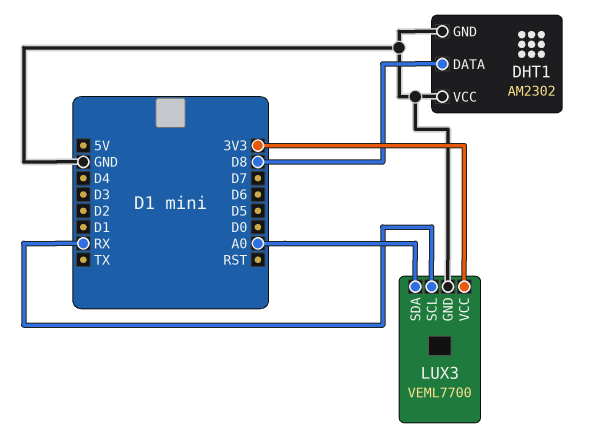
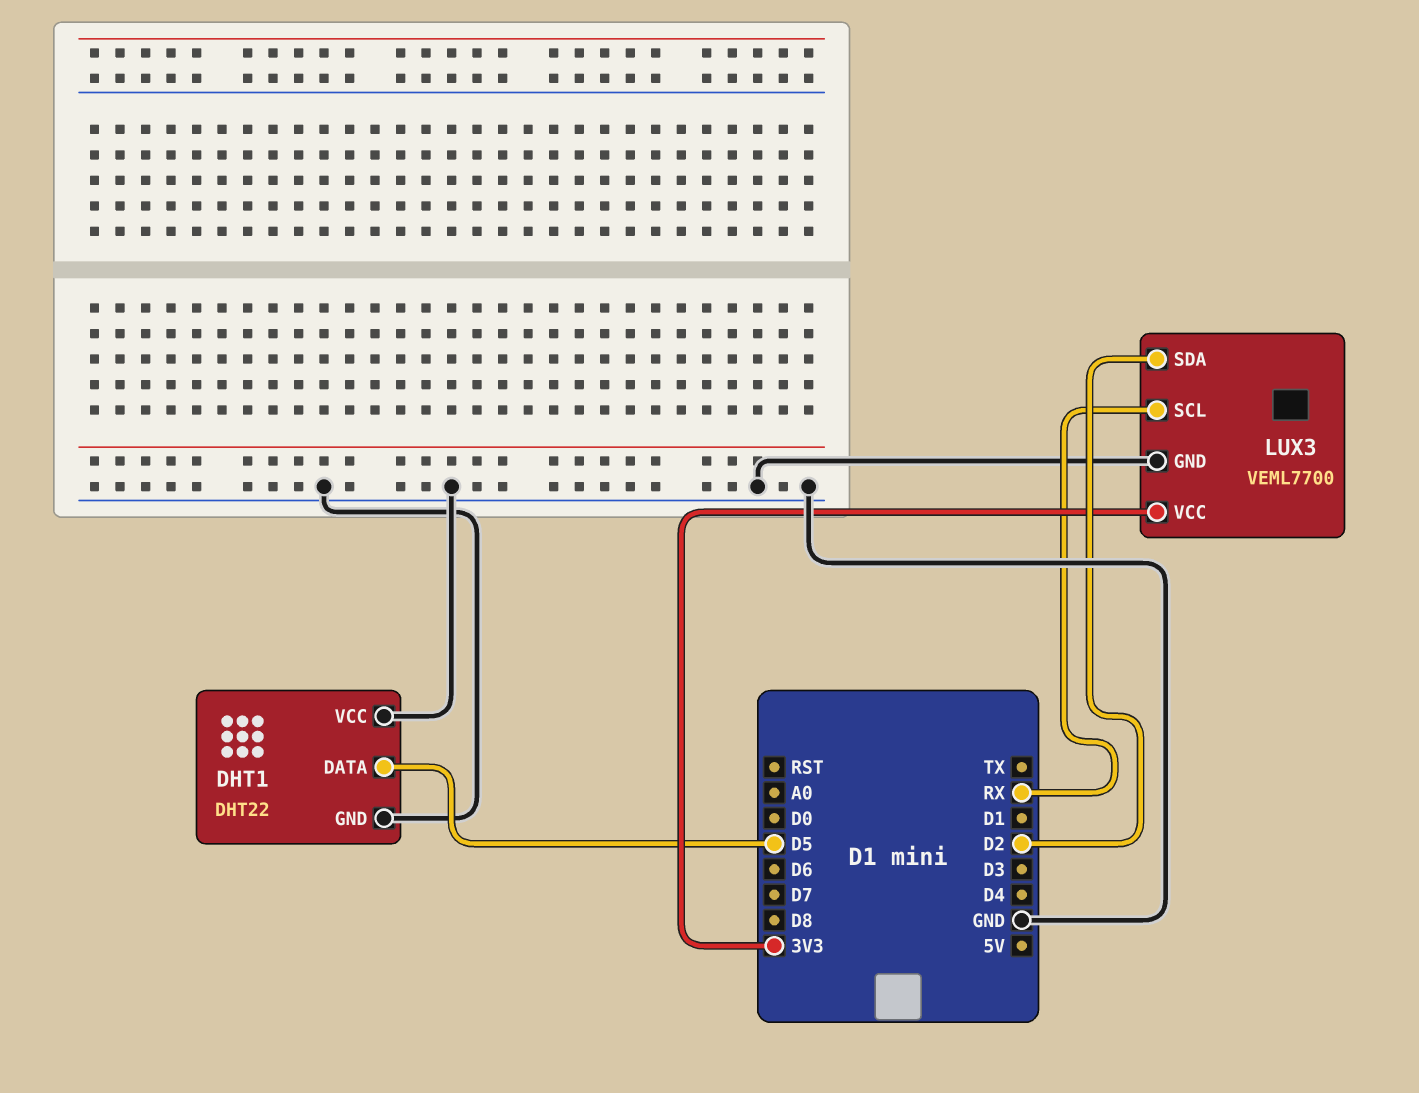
DHT1: AM2302 -> DHT22
DHT1 pin DATA: D8 -> D5
LUX3 pin SDA: A0 -> D2

